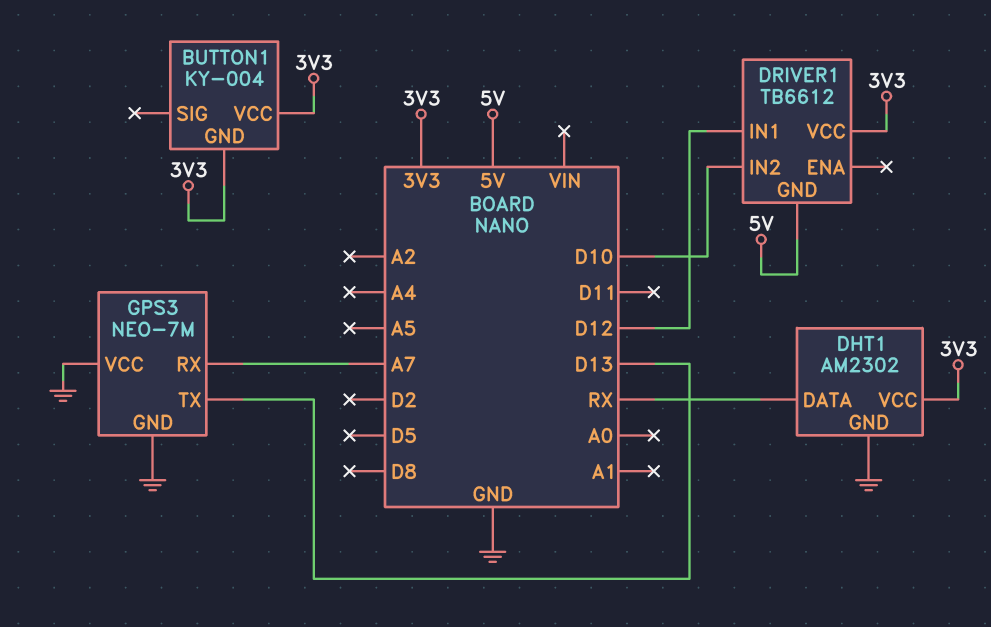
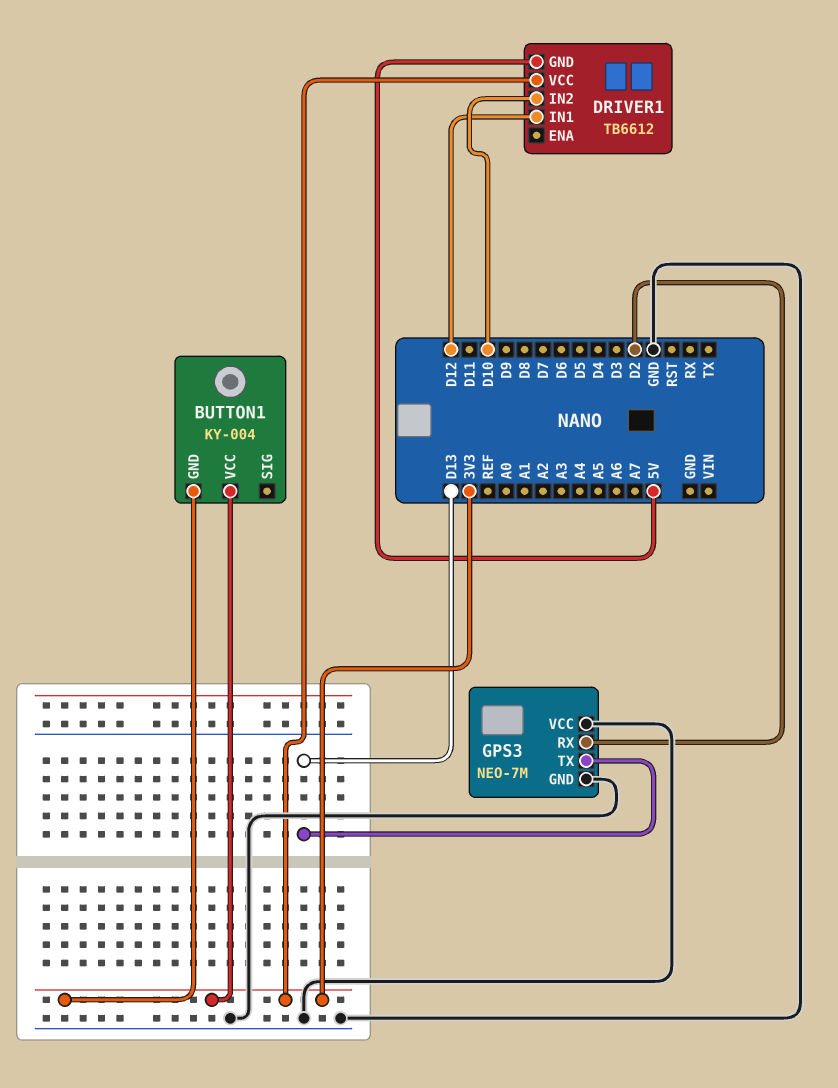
DHT1: AM2302 -> none
DHT1 pin DATA: RX -> none
DHT1 pin GND: GND -> none
DHT1 pin VCC: 3V3 -> none
GPS3 pin RX: A7 -> D2

